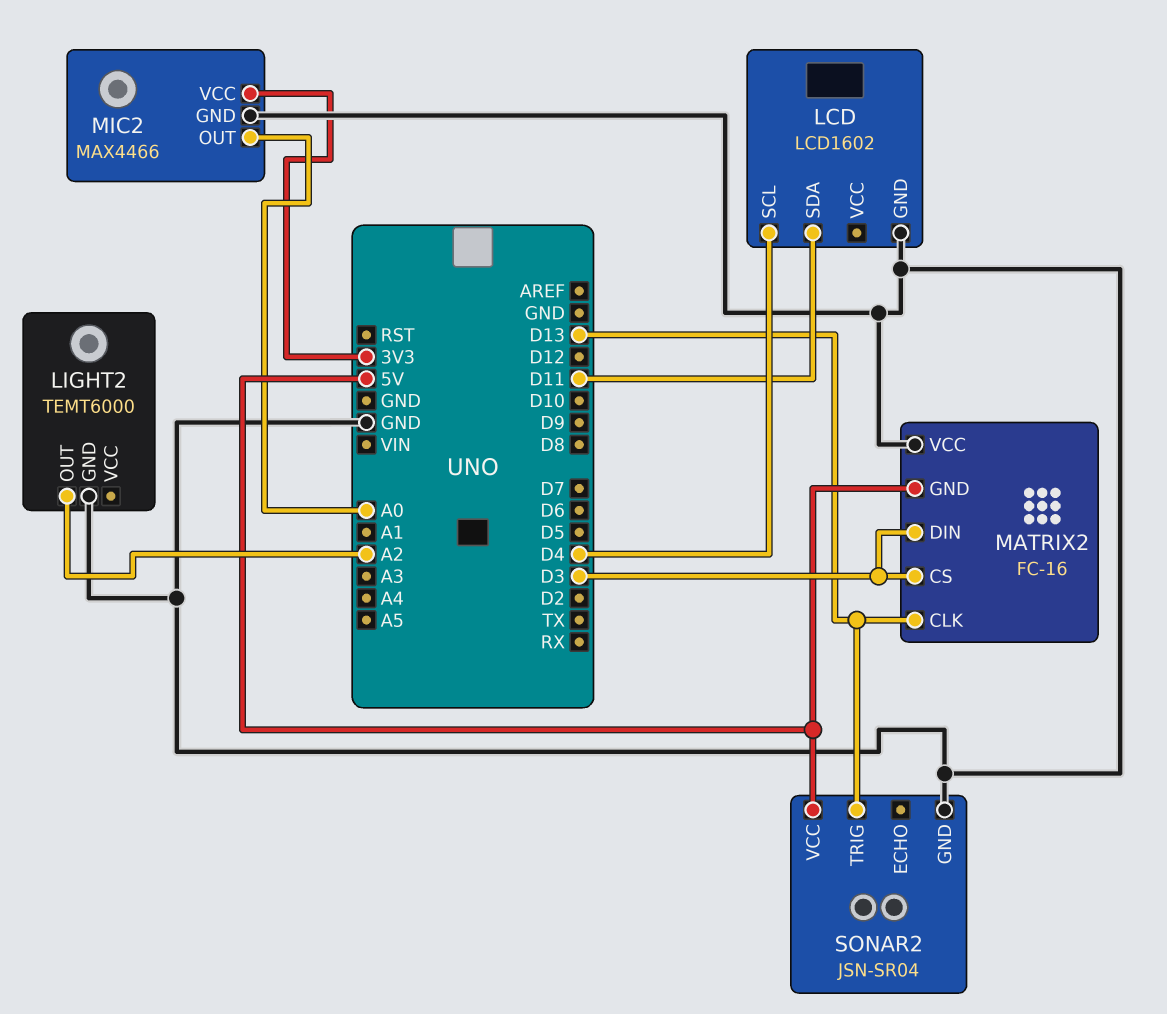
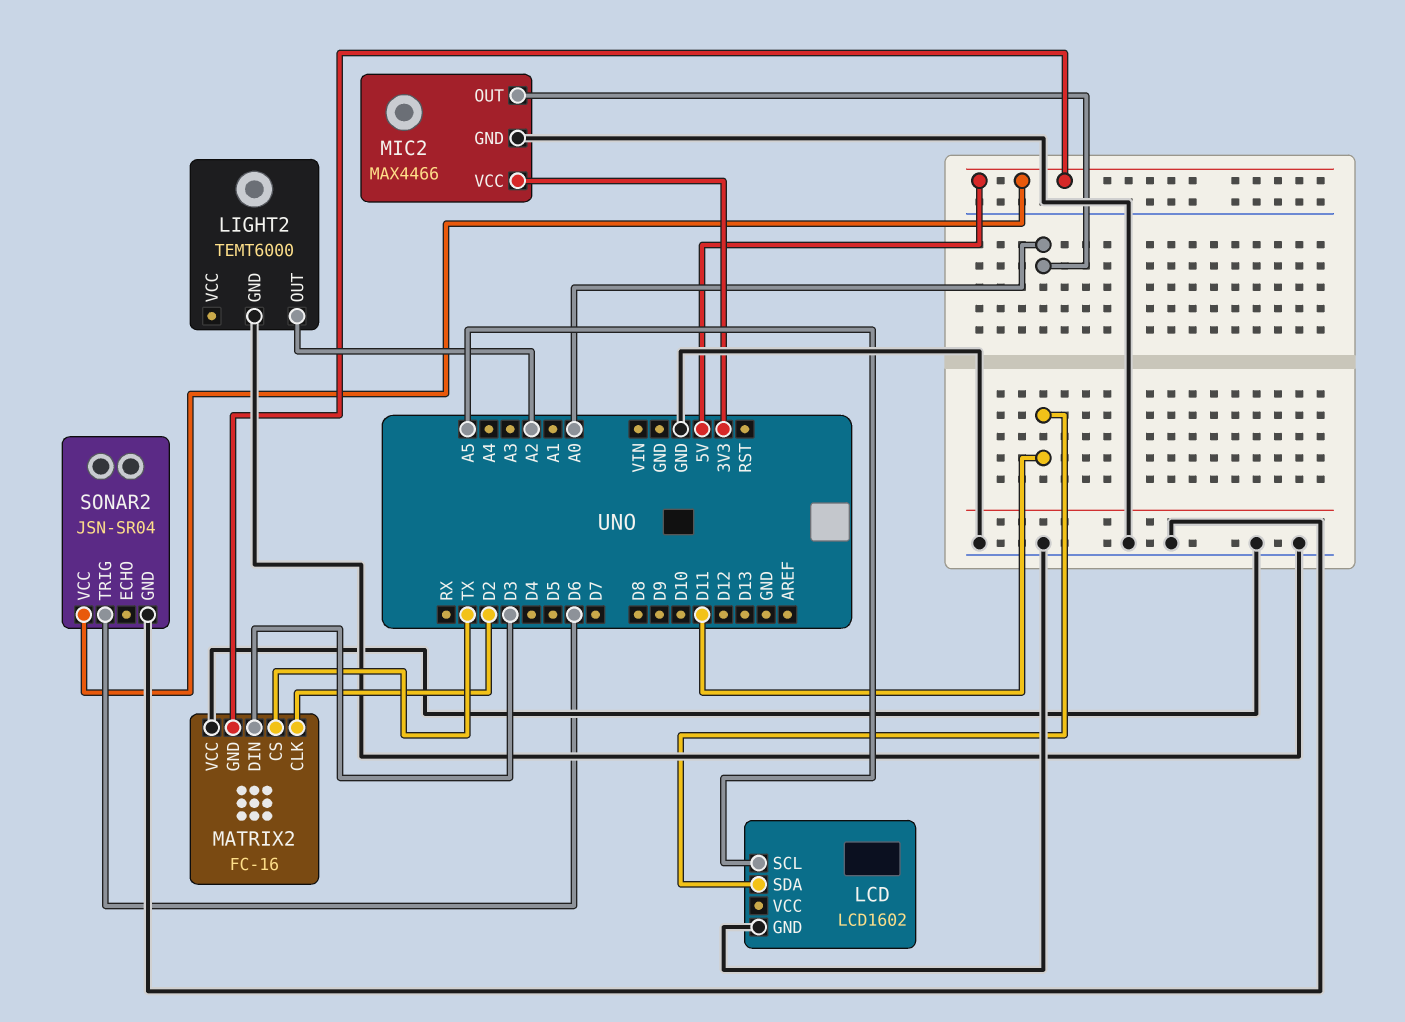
LCD pin SCL: D4 -> A5
MATRIX2 pin CLK: D13 -> D2
MATRIX2 pin CS: D3 -> TX
SONAR2 pin TRIG: D13 -> D6

